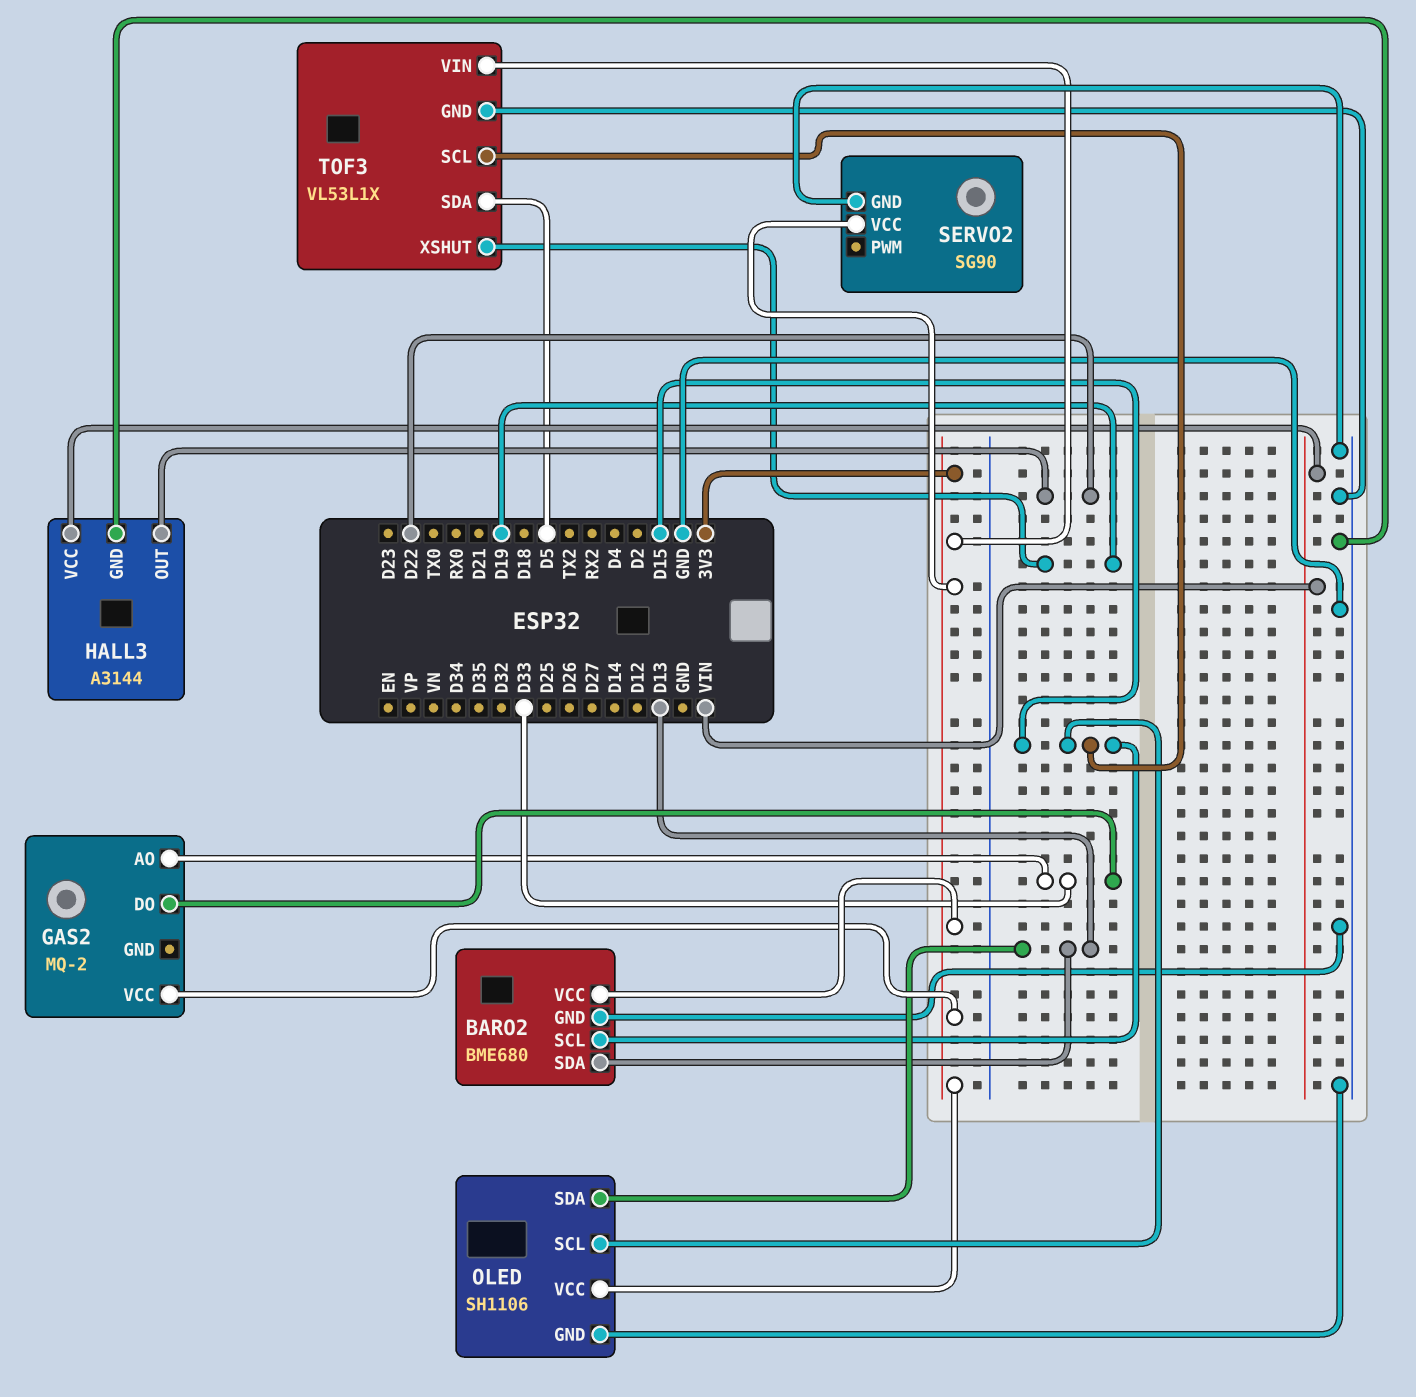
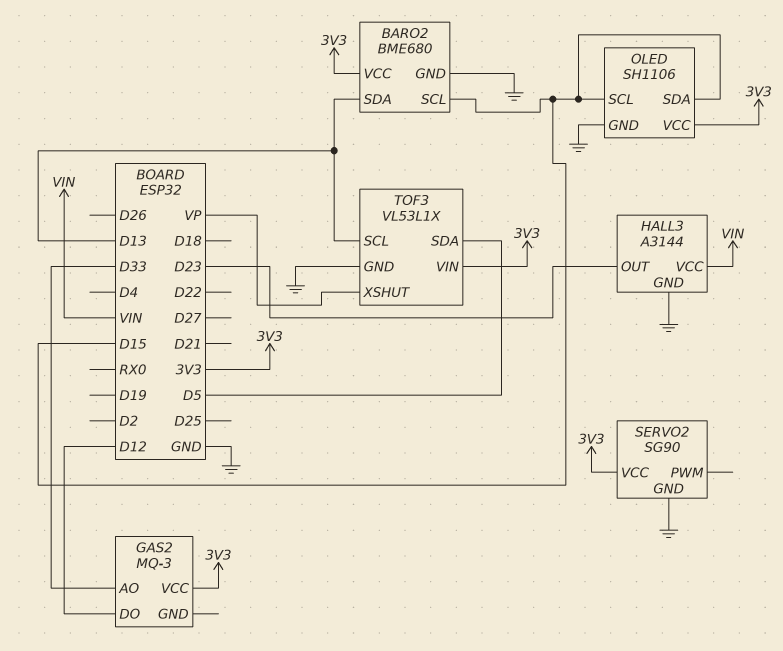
GAS2: MQ-2 -> MQ-3
GAS2 pin DO: D33 -> D12
HALL3 pin OUT: D22 -> D23
OLED pin SDA: D13 -> D15
TOF3 pin SCL: D15 -> D13
TOF3 pin XSHUT: D19 -> VP

